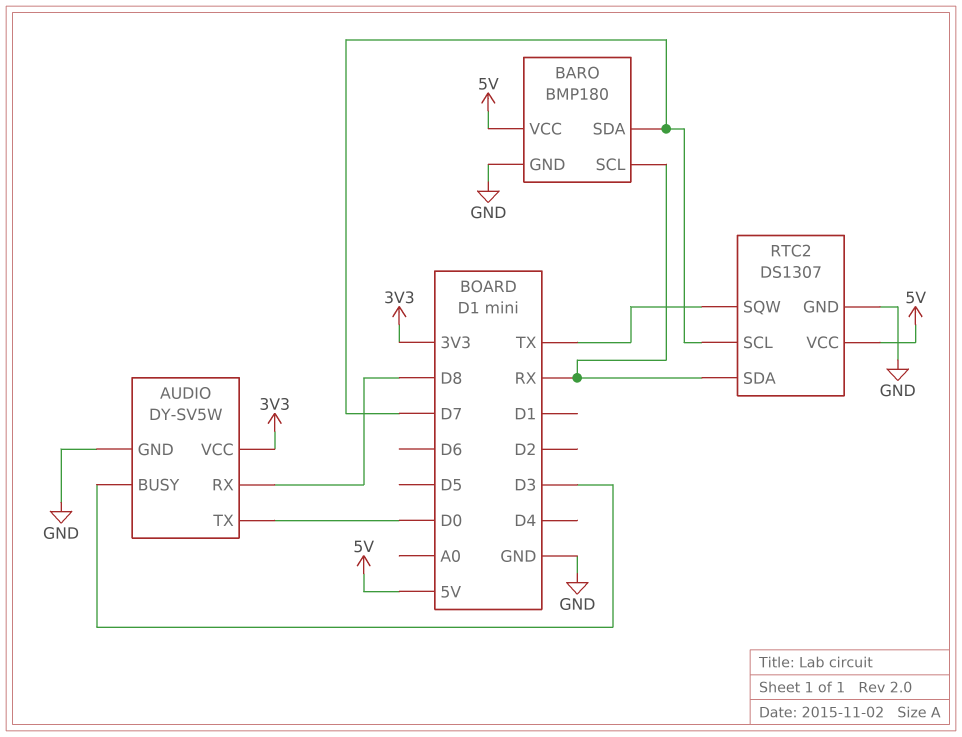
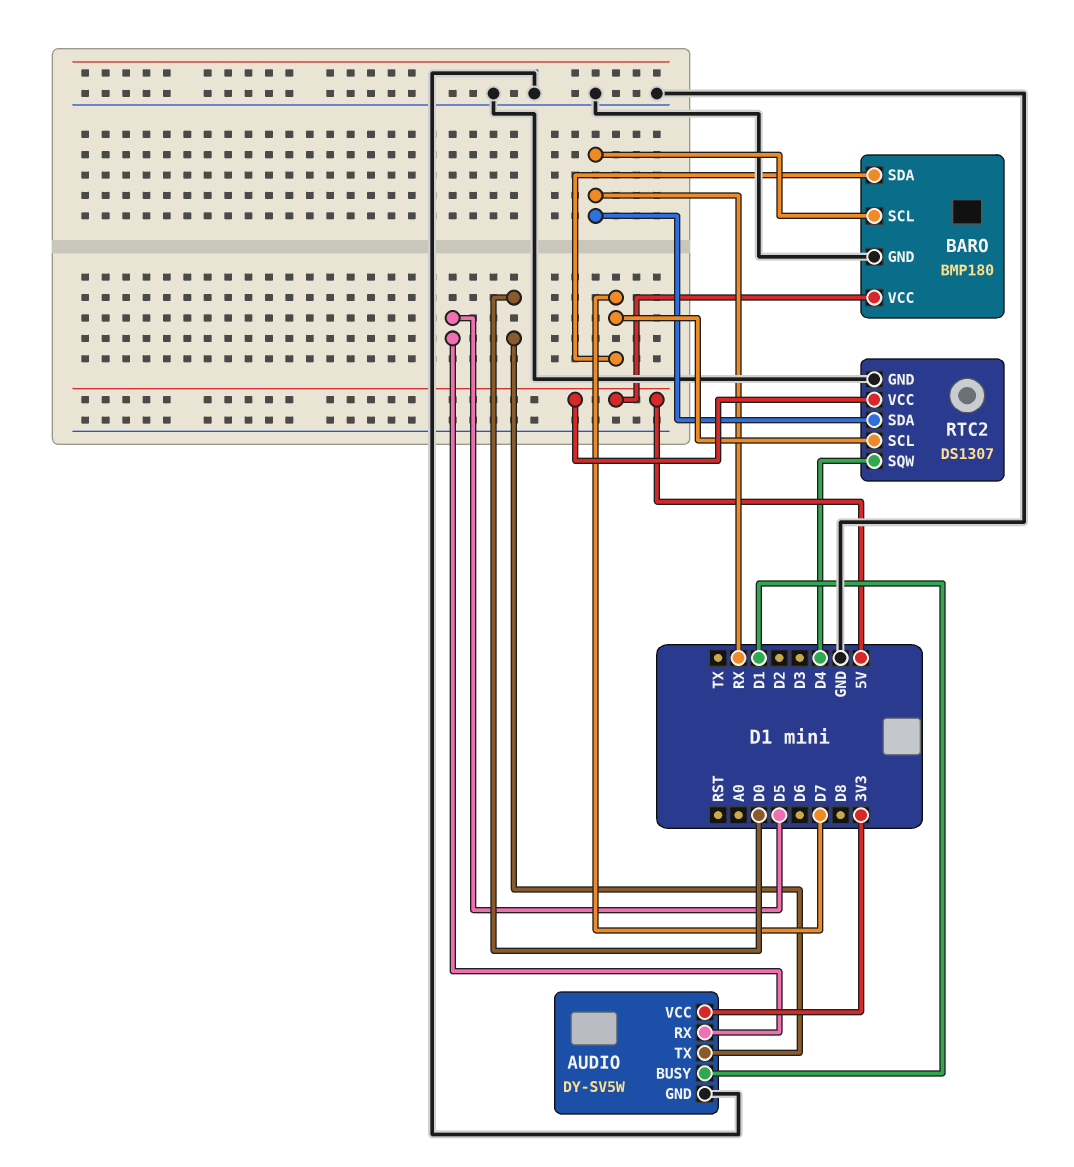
AUDIO pin BUSY: D3 -> D1
AUDIO pin RX: D8 -> D5
RTC2 pin SQW: TX -> D4

